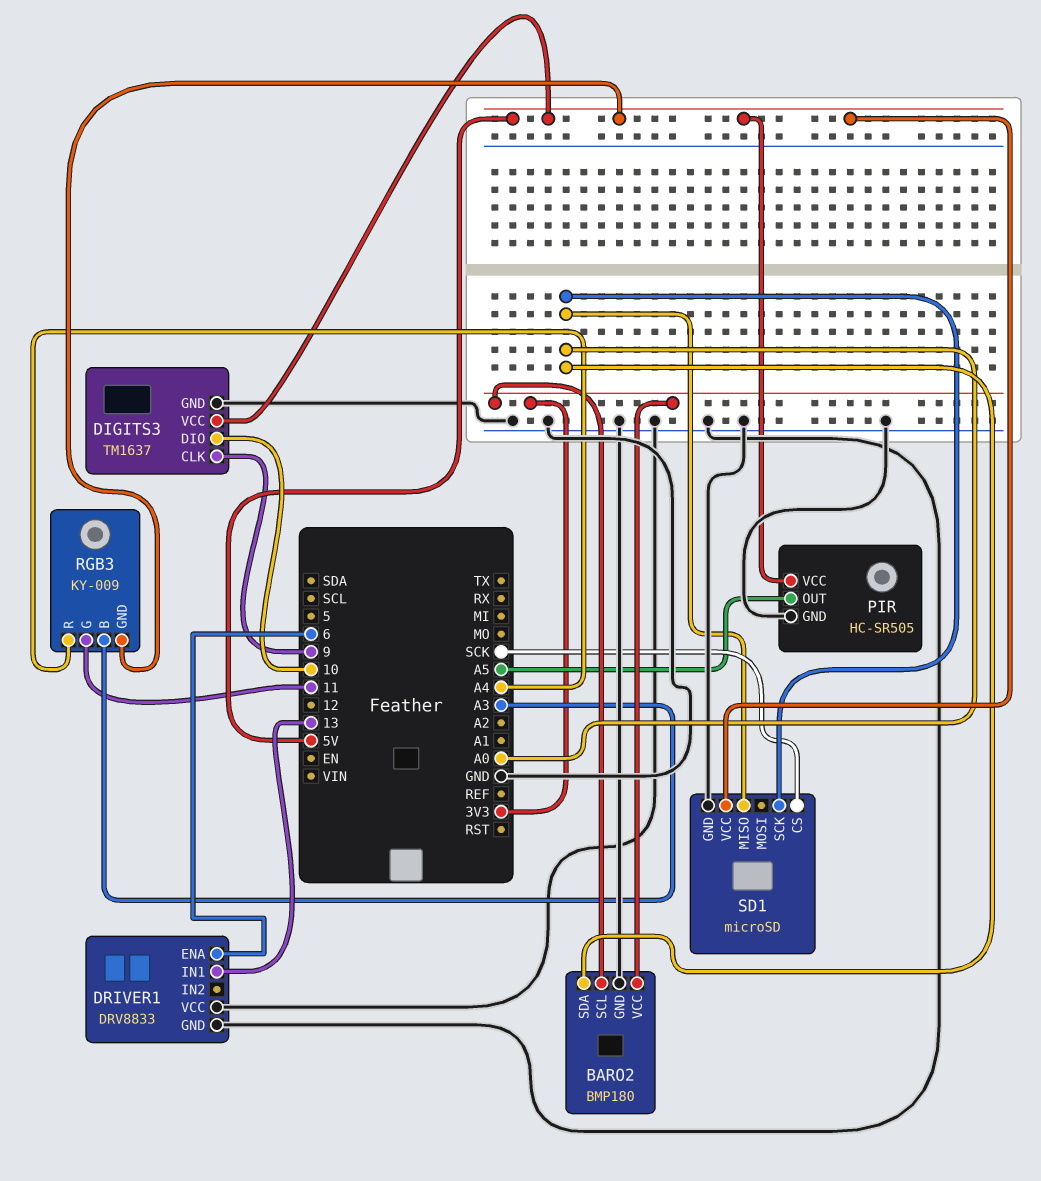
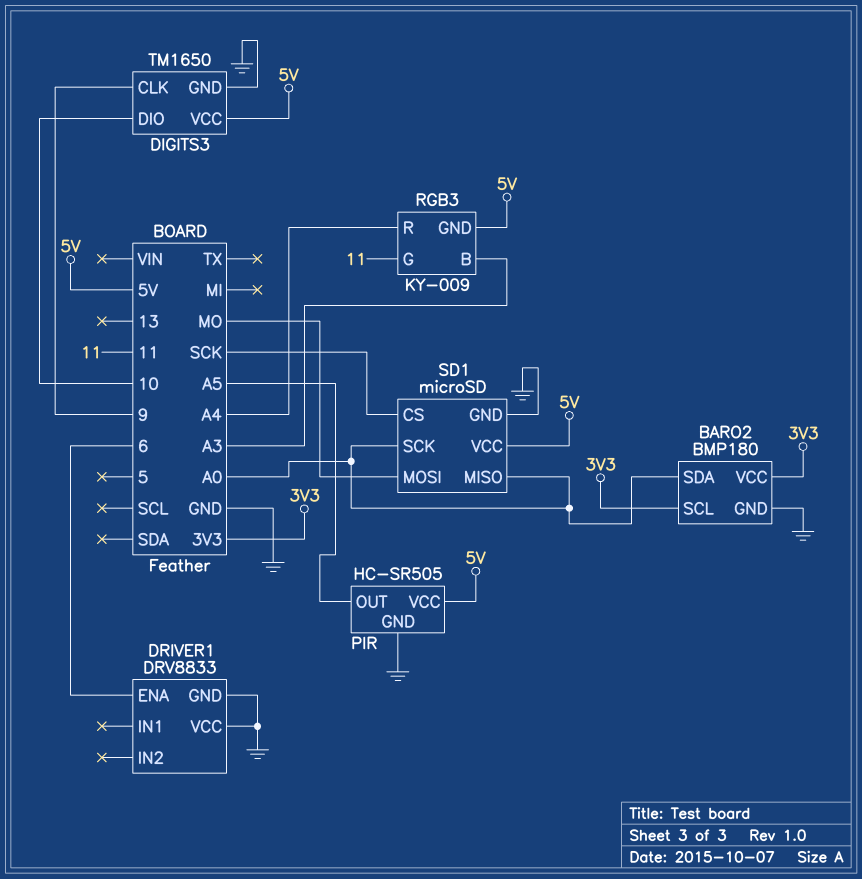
DIGITS3: TM1637 -> TM1650
DRIVER1 pin IN1: 13 -> none
SD1 pin MOSI: none -> MO

